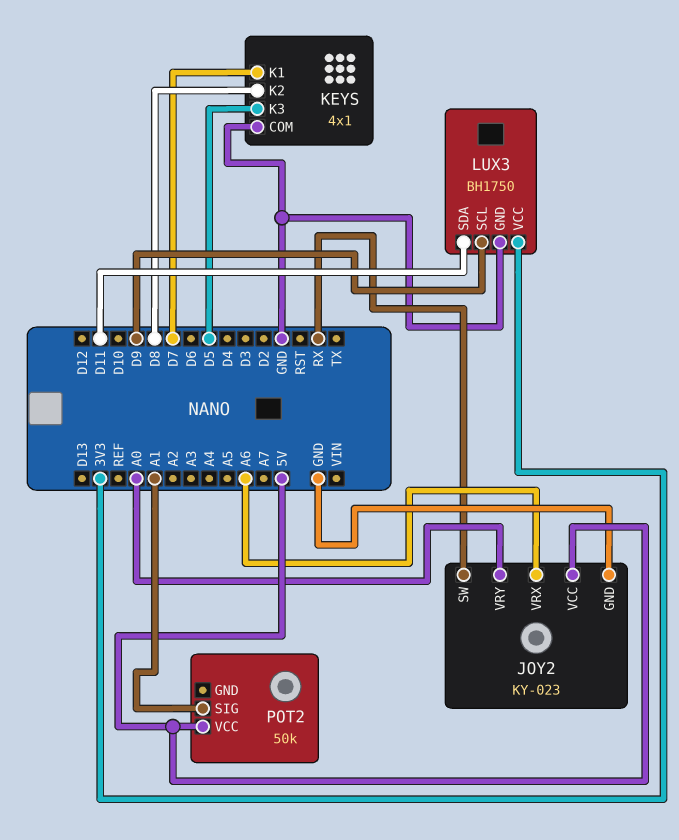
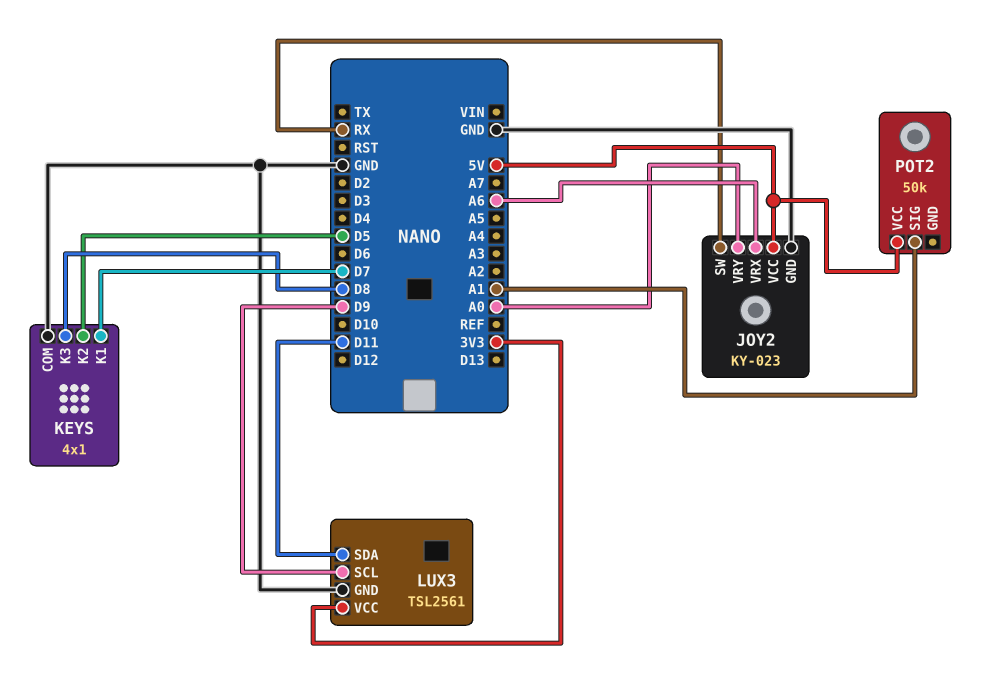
KEYS pin K2: D8 -> D5
KEYS pin K3: D5 -> D8
LUX3: BH1750 -> TSL2561

